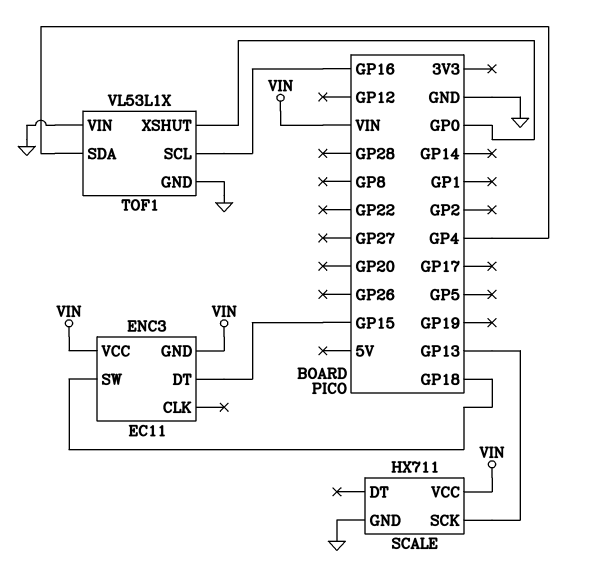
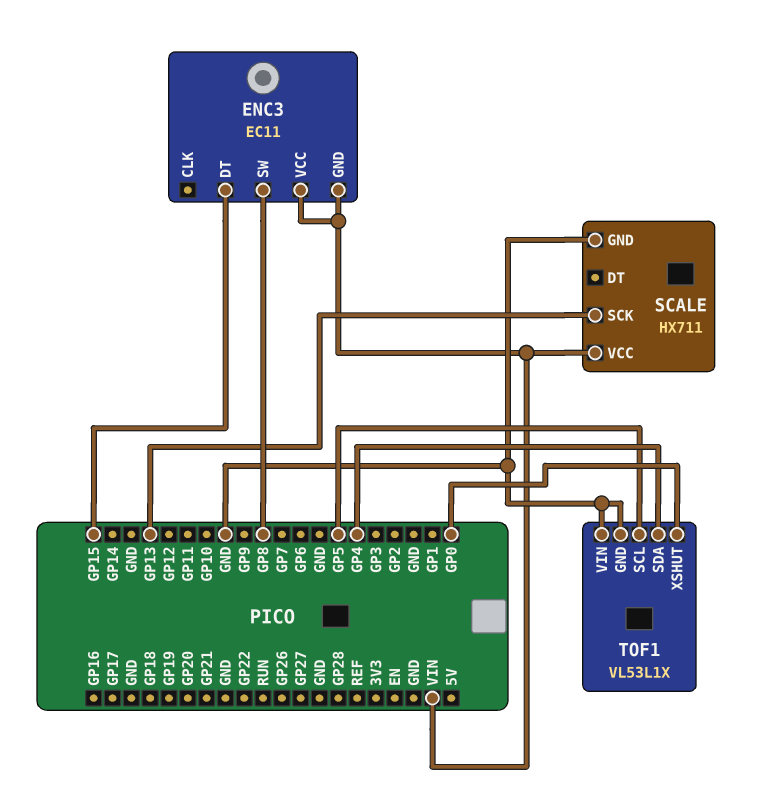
ENC3 pin SW: GP18 -> GP8
TOF1 pin SCL: GP16 -> GP5

